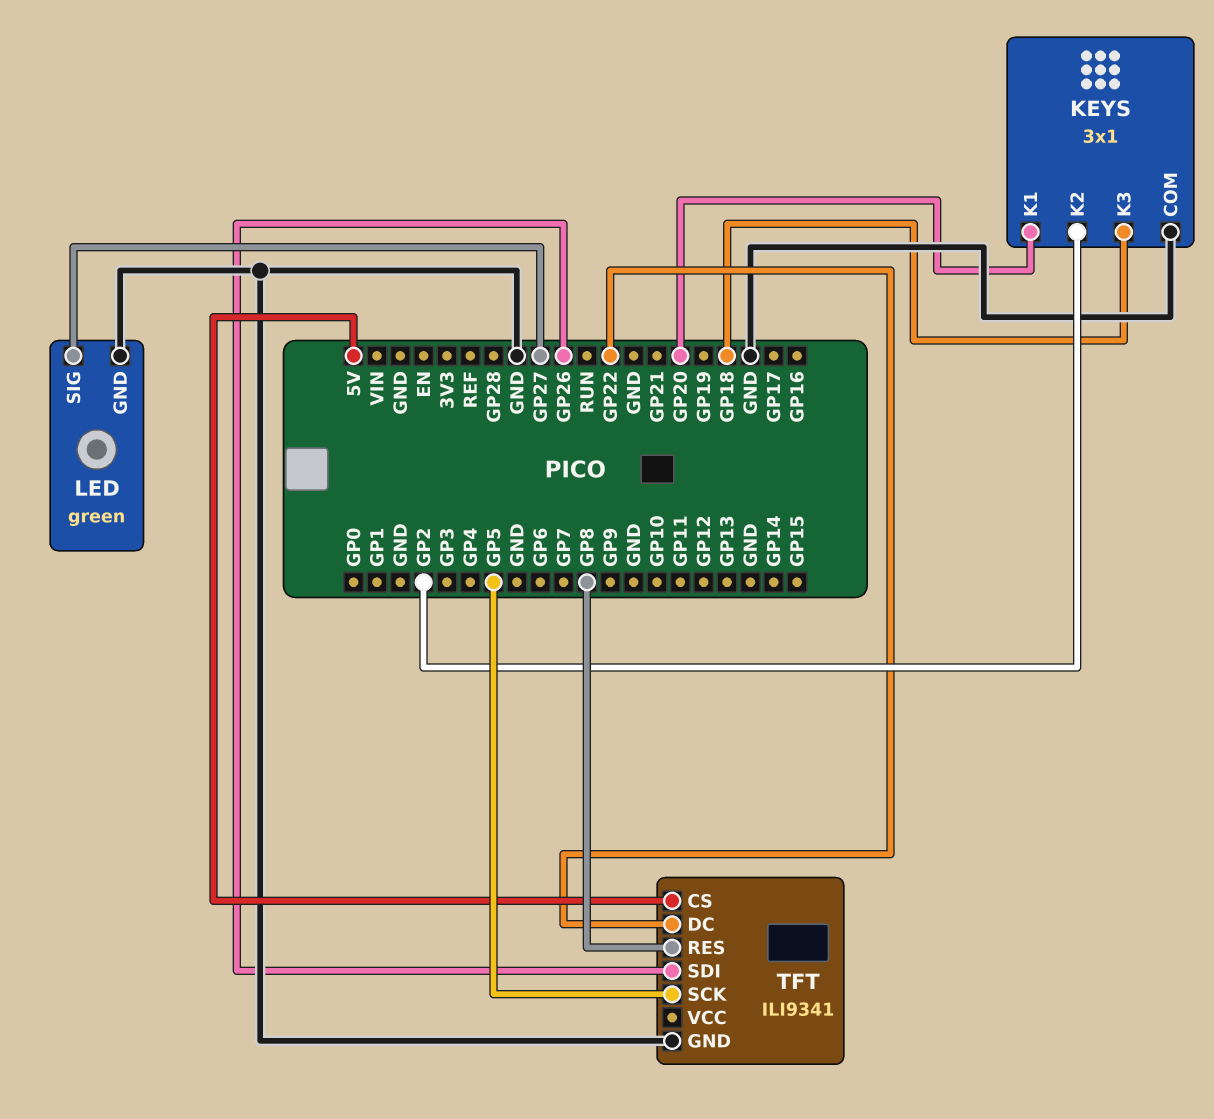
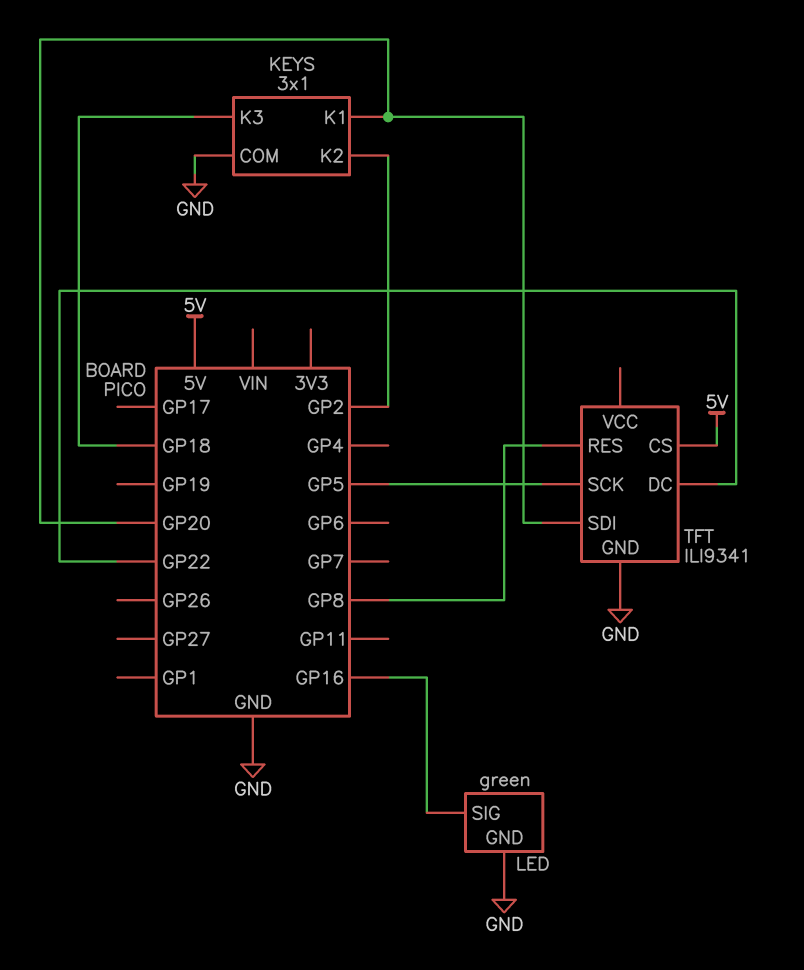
LED pin SIG: GP27 -> GP16
TFT pin SDI: GP26 -> GP20

